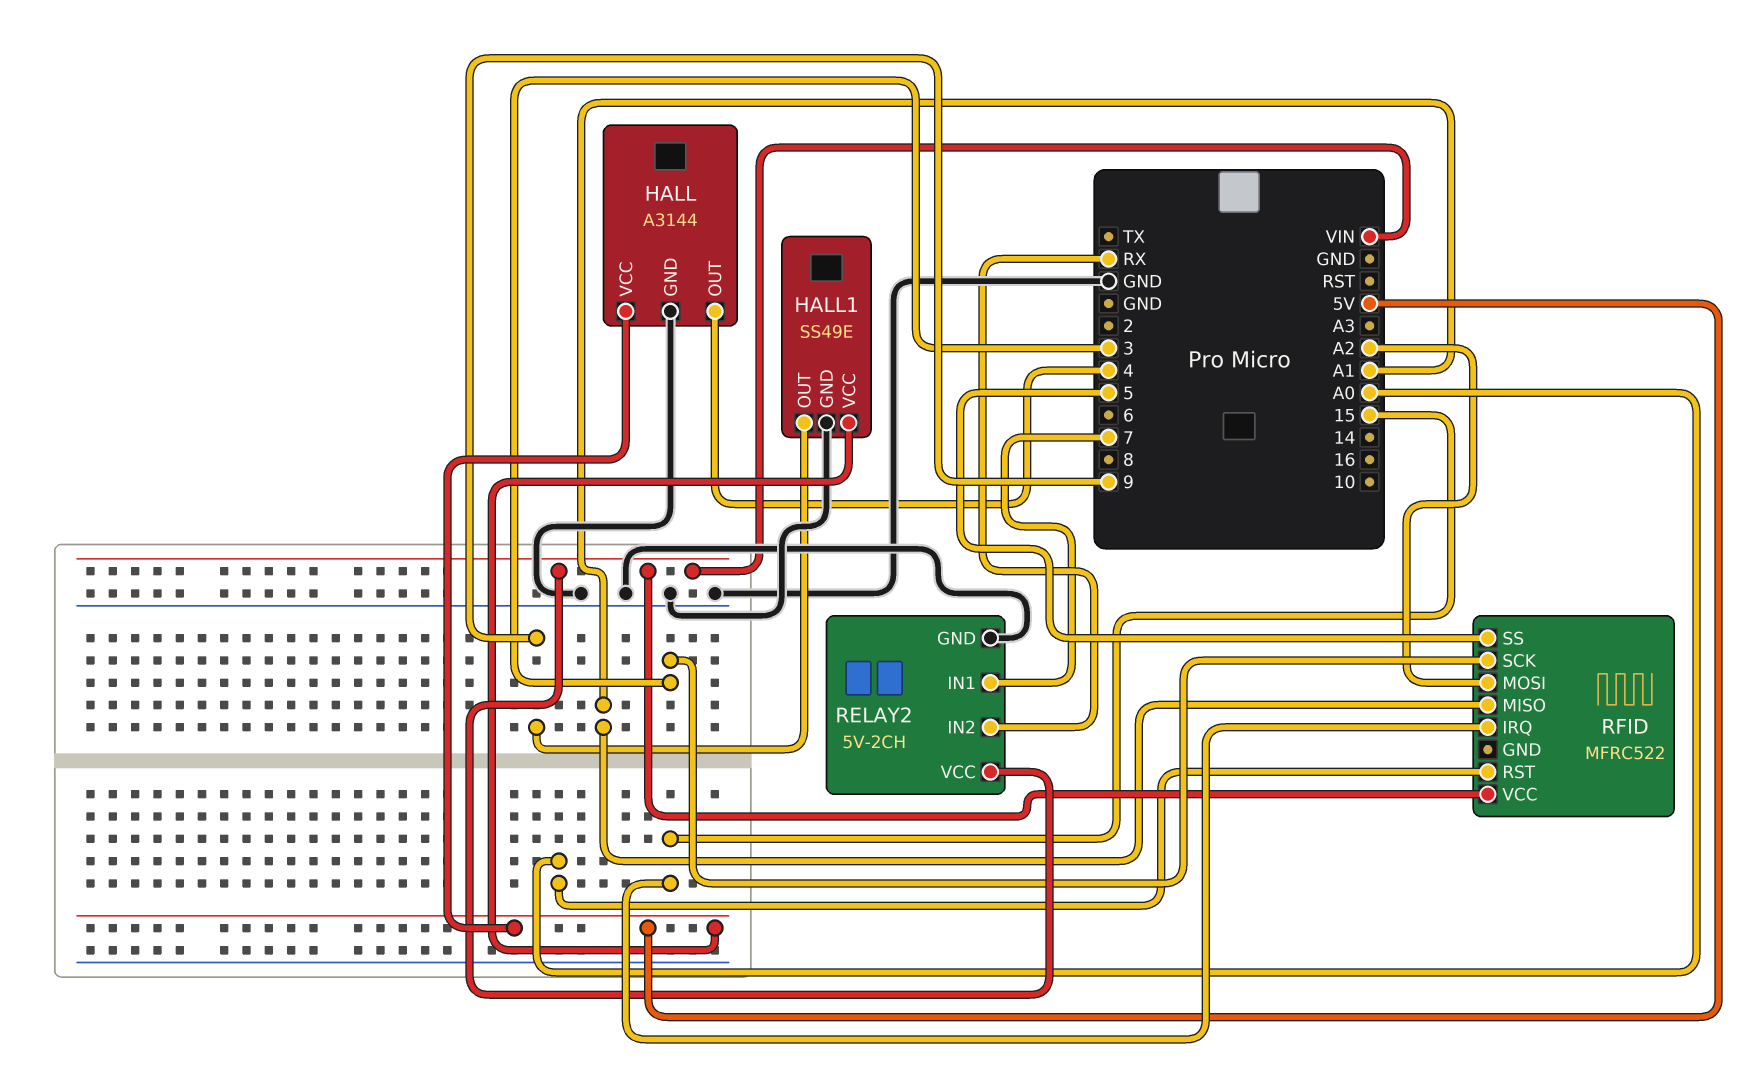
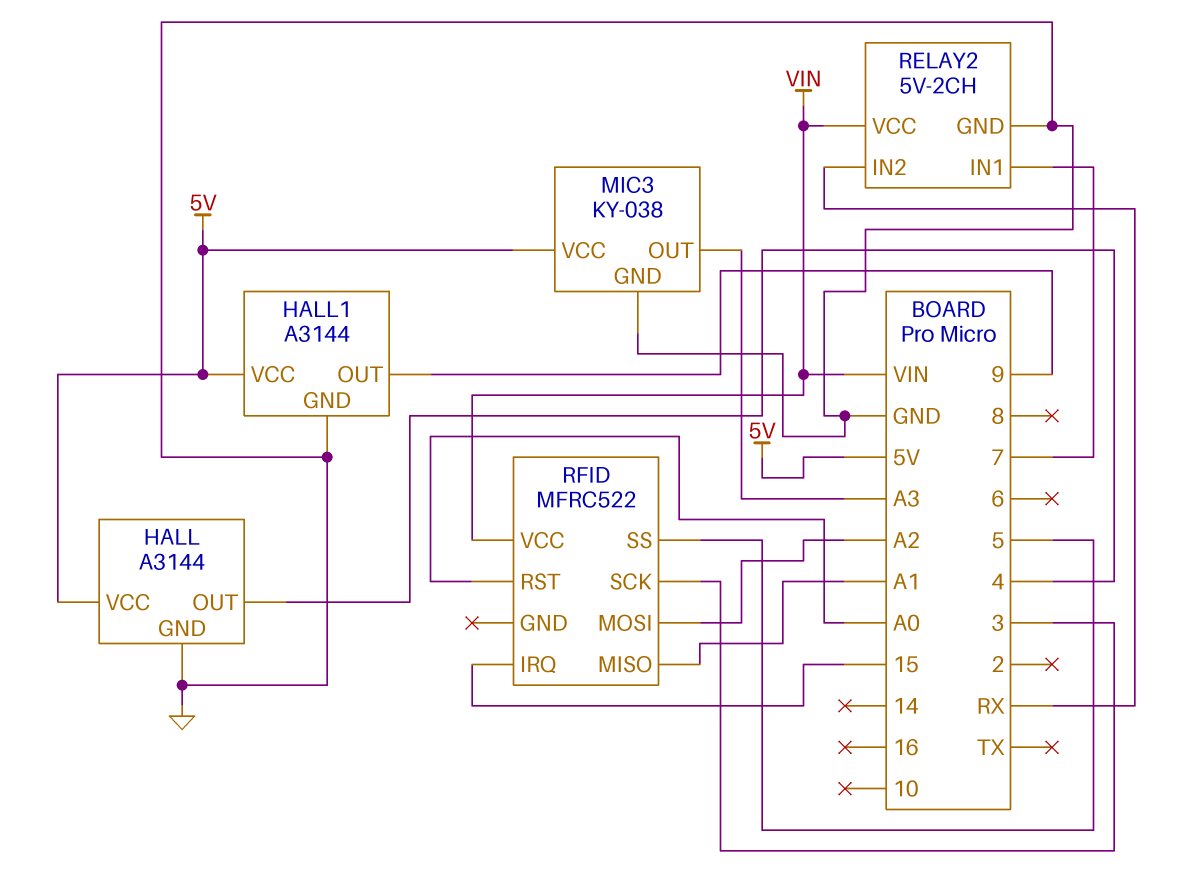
HALL1: SS49E -> A3144
MIC3: none -> KY-038
MIC3 pin GND: none -> GND
MIC3 pin OUT: none -> A3
MIC3 pin VCC: none -> 5V

